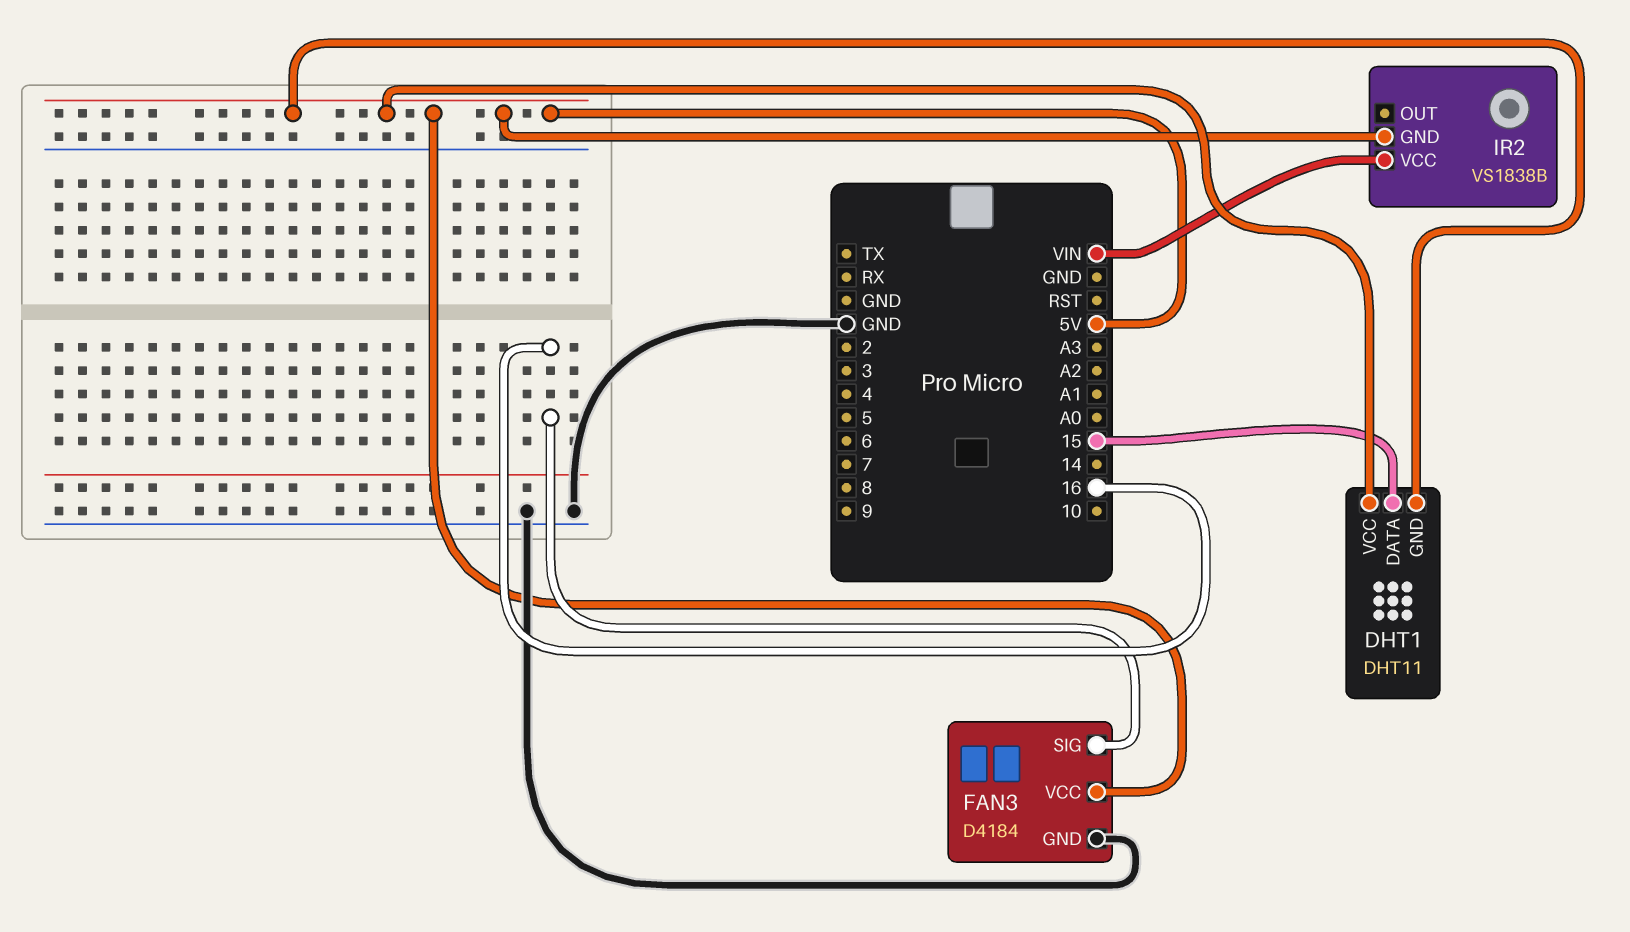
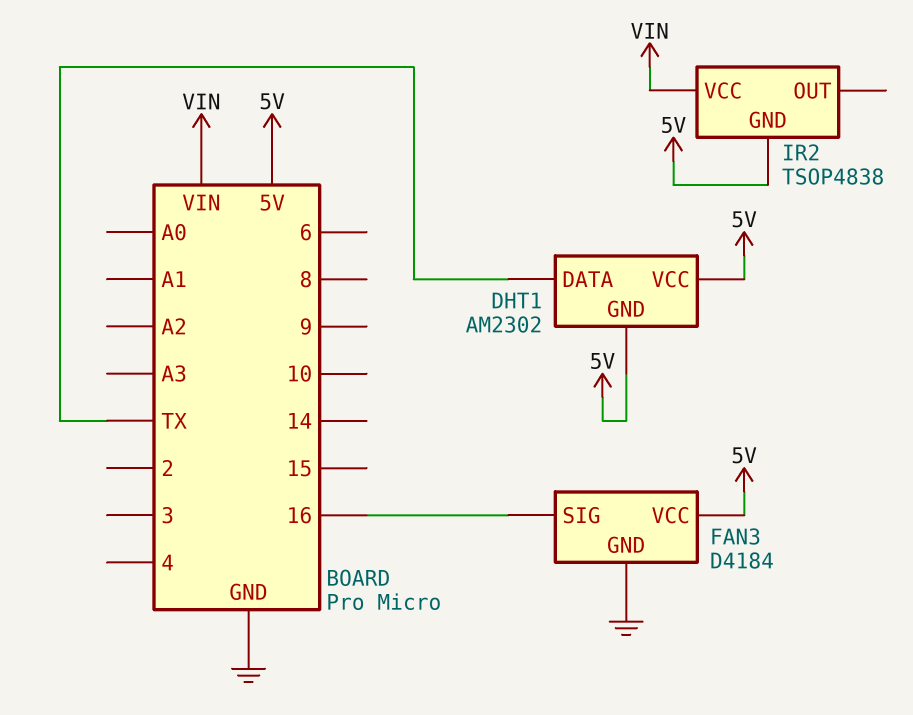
DHT1: DHT11 -> AM2302
DHT1 pin DATA: 15 -> TX
IR2: VS1838B -> TSOP4838

